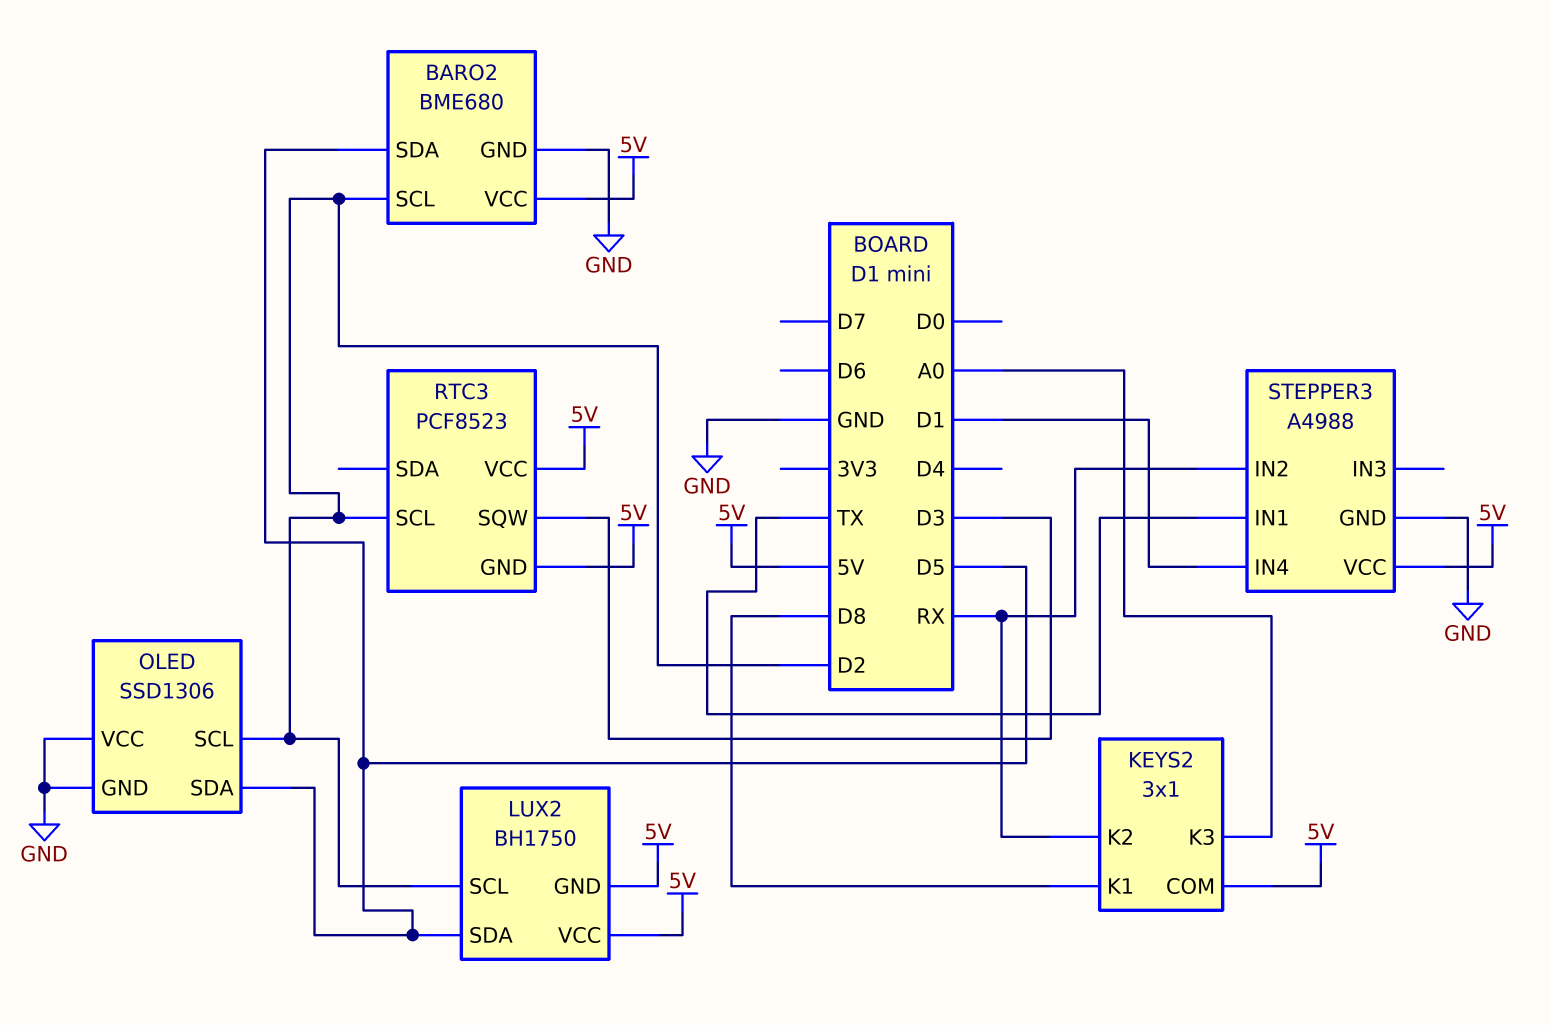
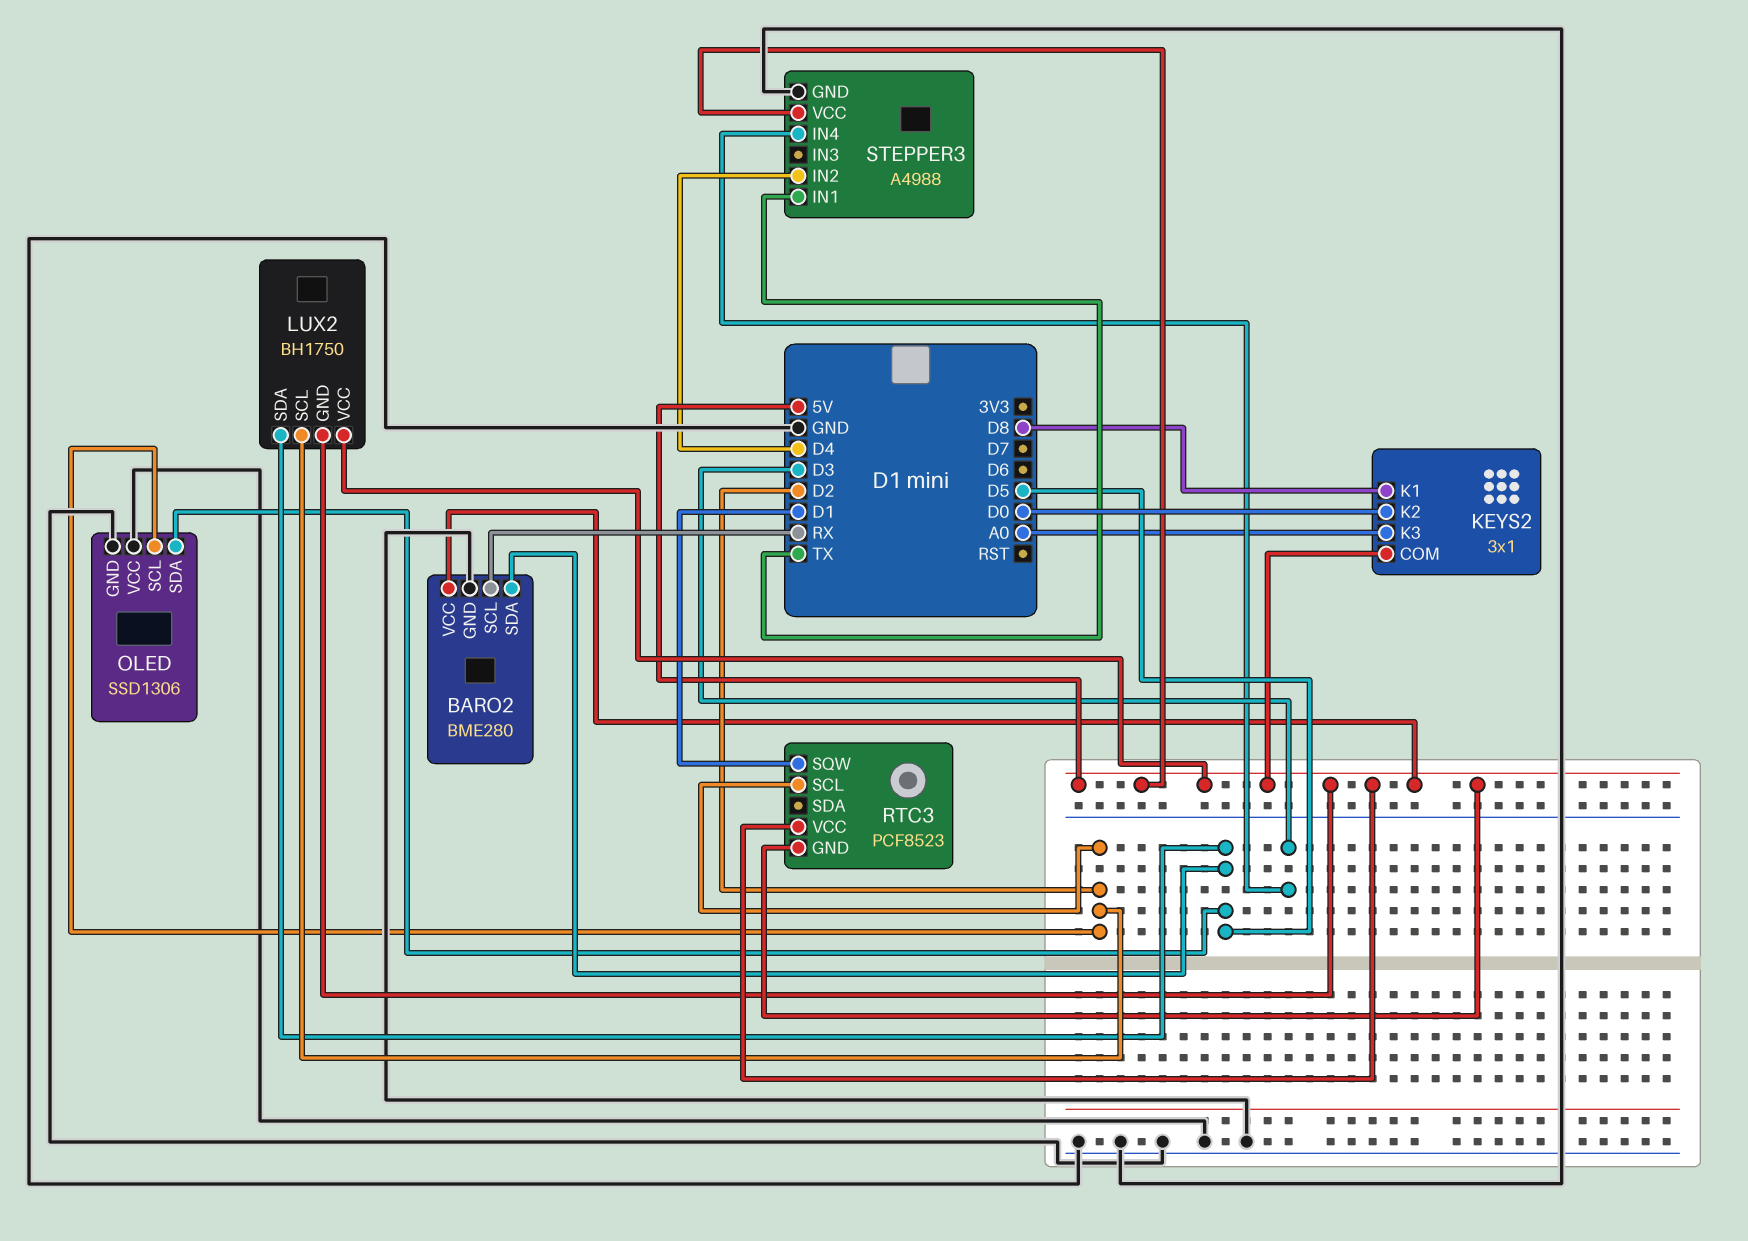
BARO2: BME680 -> BME280
BARO2 pin SCL: D2 -> RX
KEYS2 pin K2: RX -> D0
RTC3 pin SQW: D3 -> D1
STEPPER3 pin IN2: RX -> D4
STEPPER3 pin IN4: D1 -> D3

